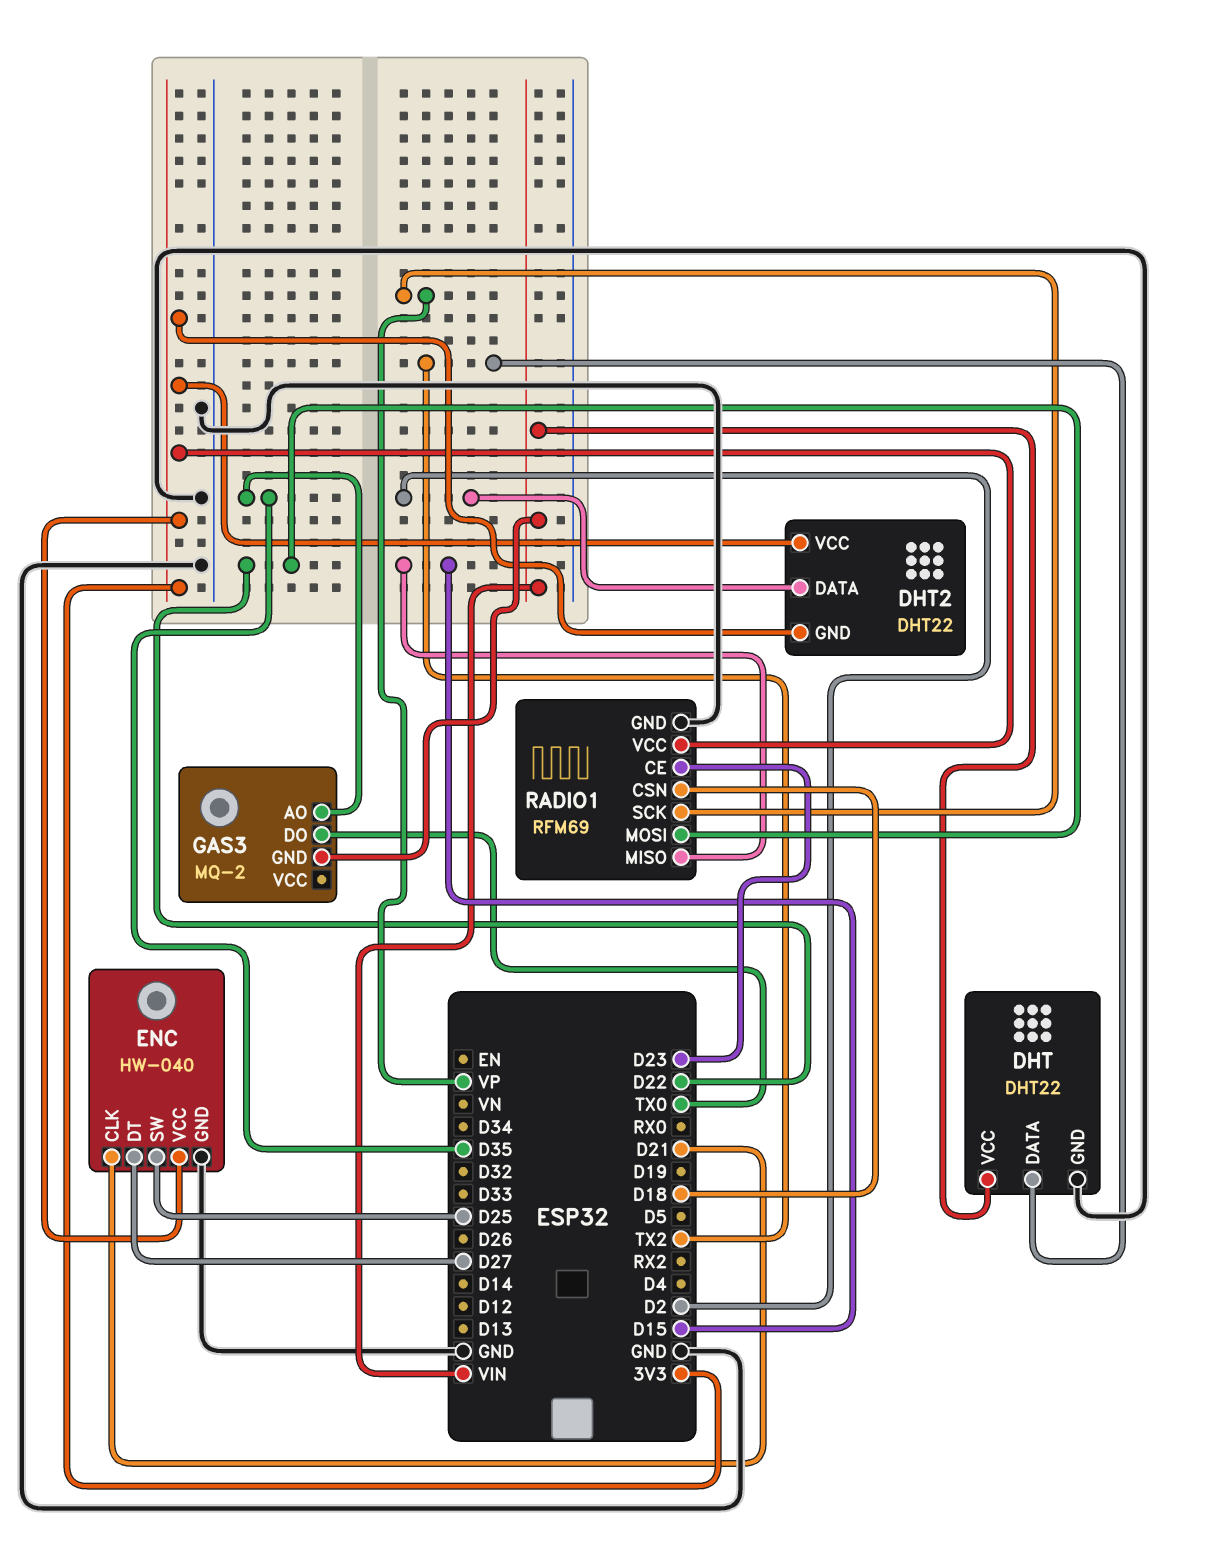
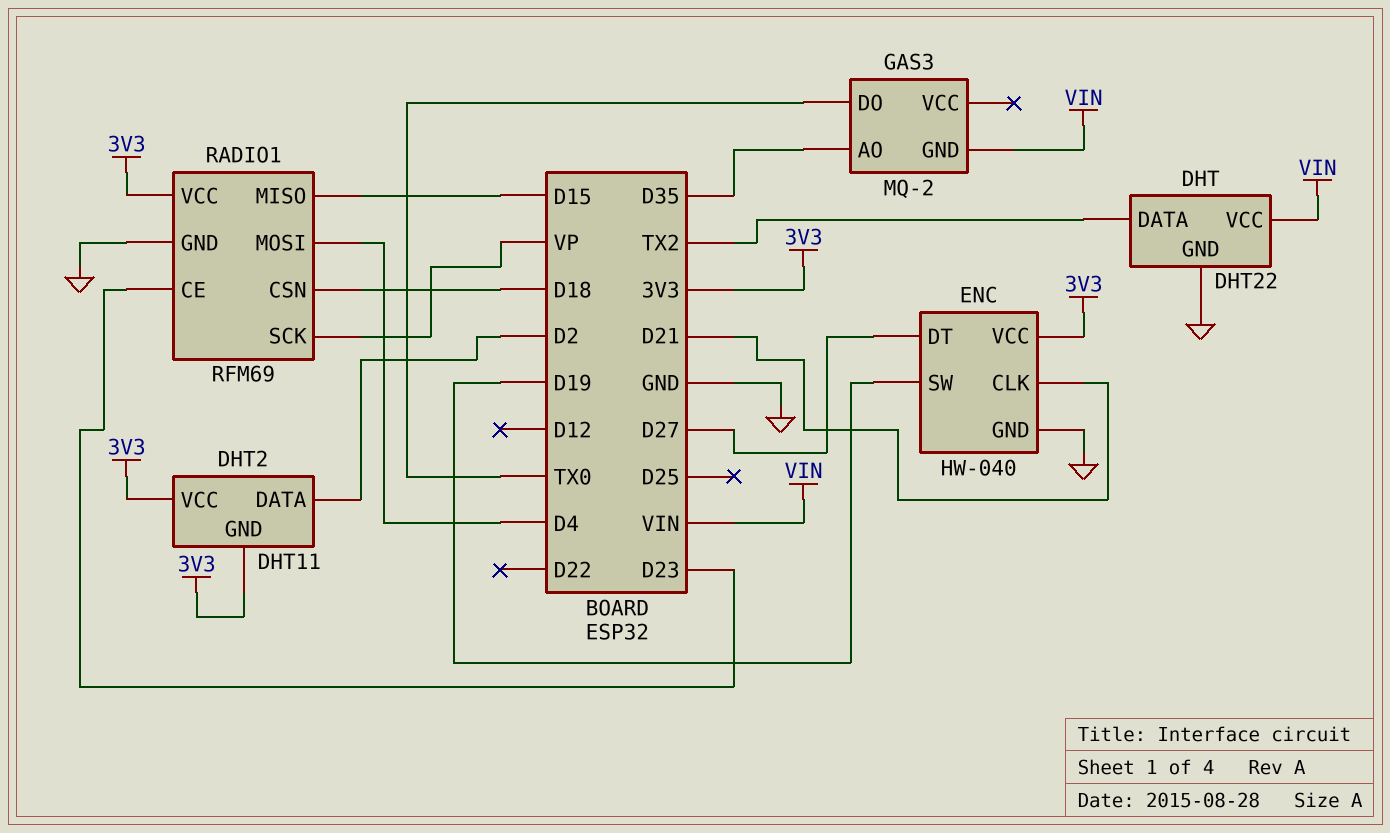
DHT2: DHT22 -> DHT11
ENC pin SW: D25 -> D19
RADIO1 pin MOSI: D22 -> D4

